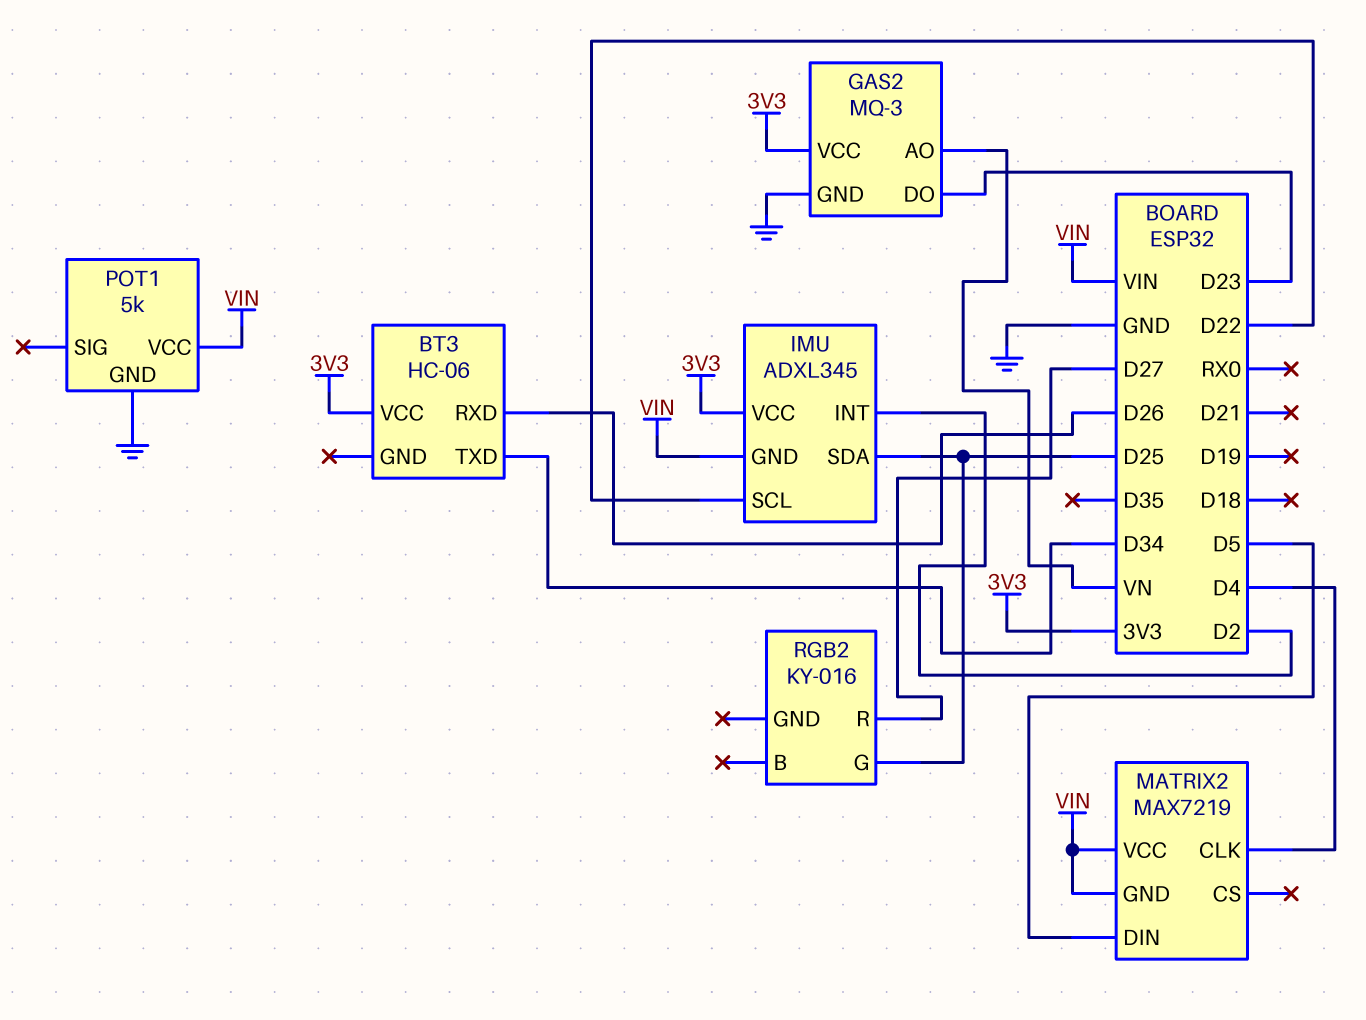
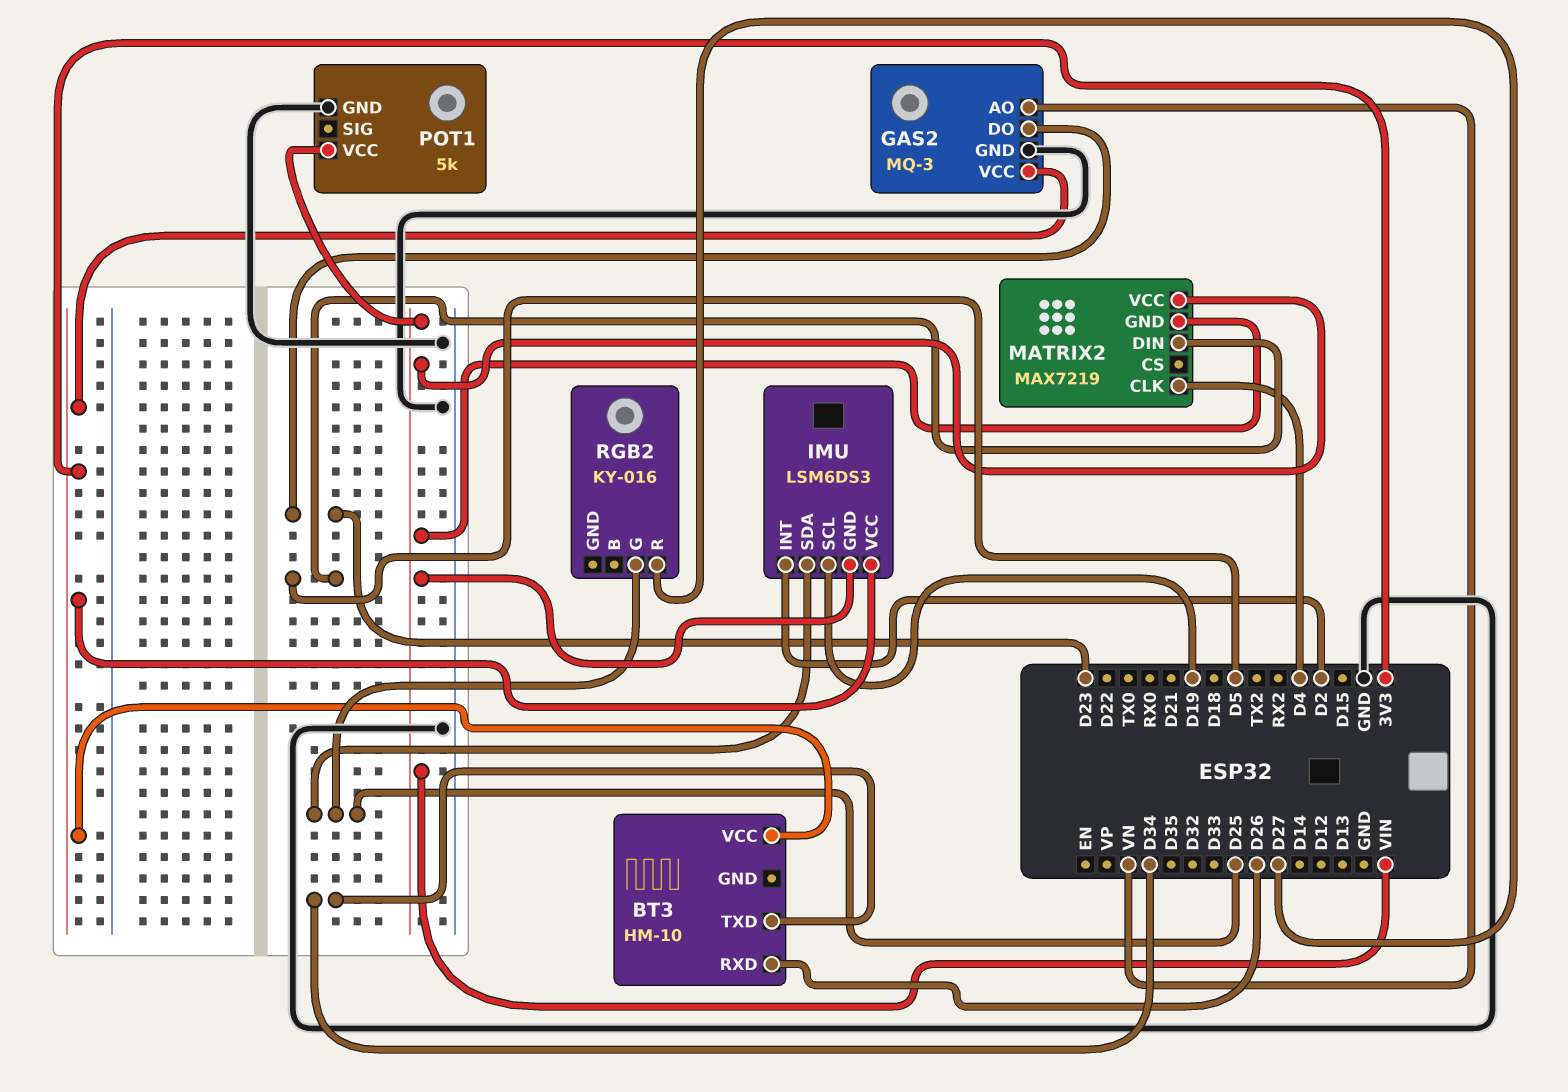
BT3: HC-06 -> HM-10
IMU: ADXL345 -> LSM6DS3
IMU pin SCL: D22 -> D19

